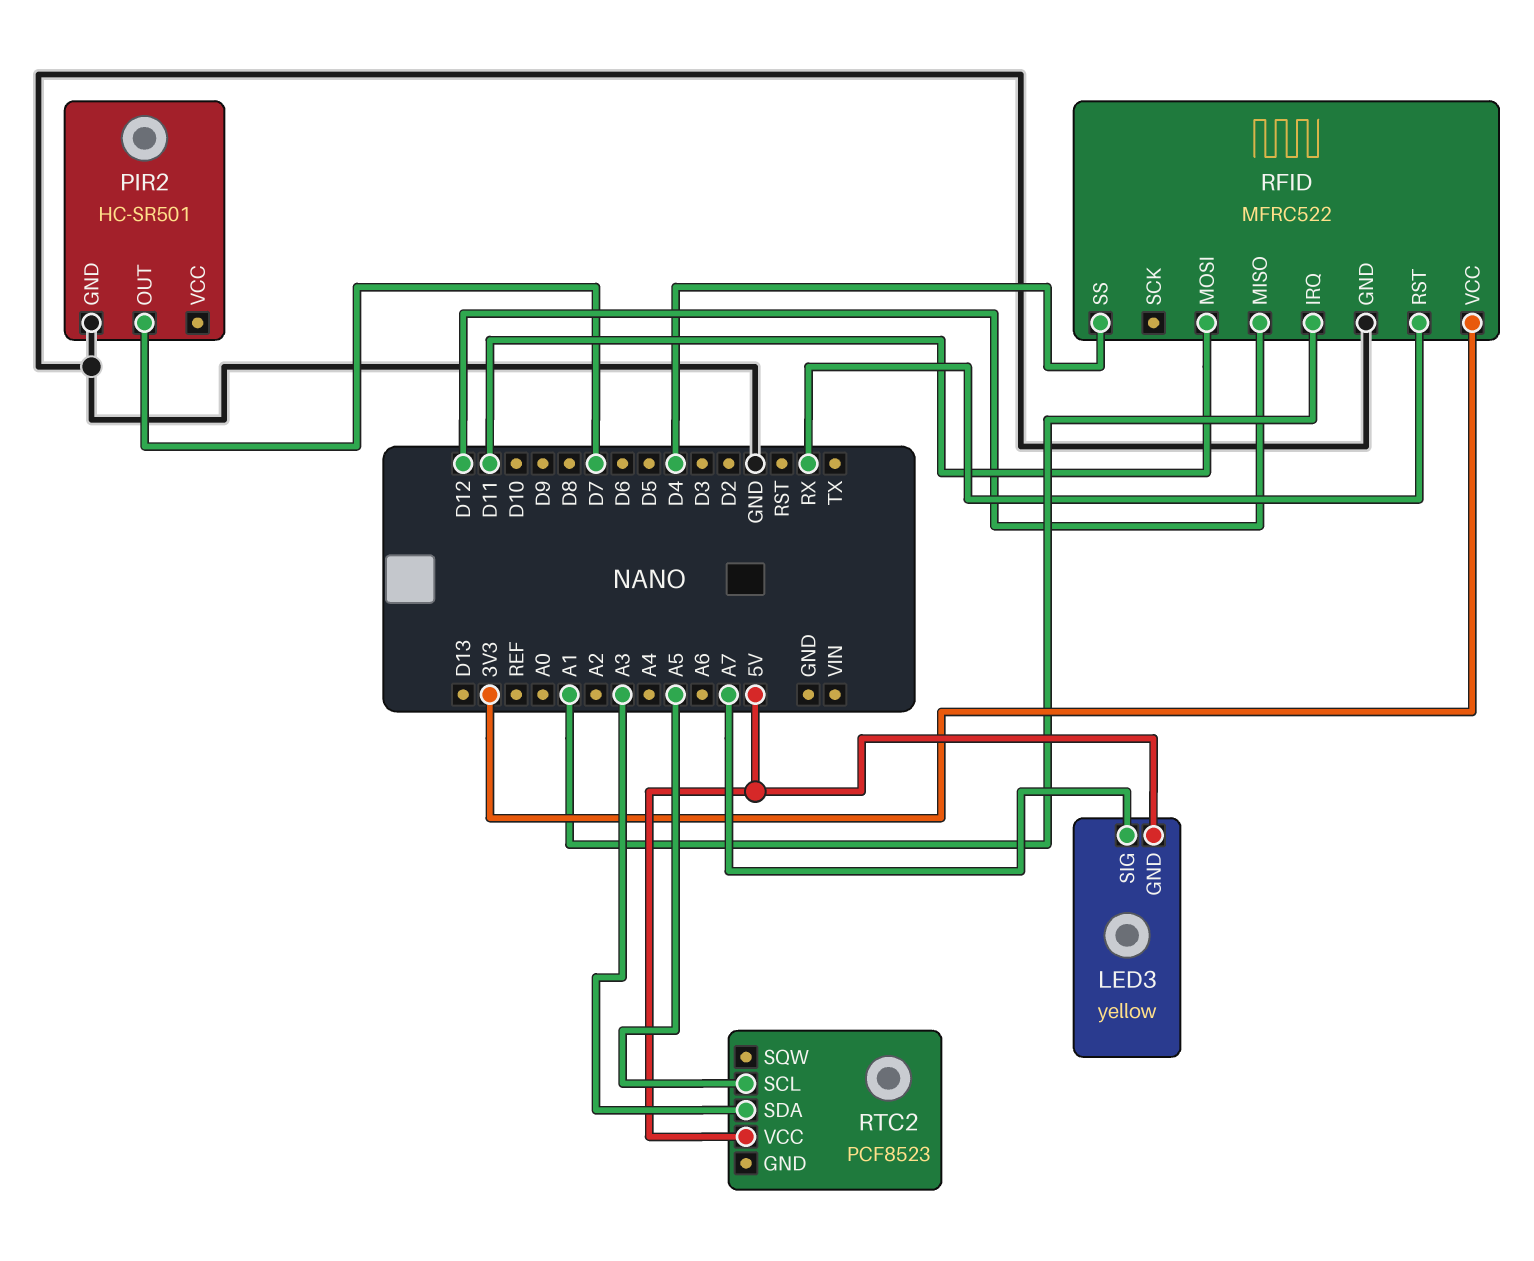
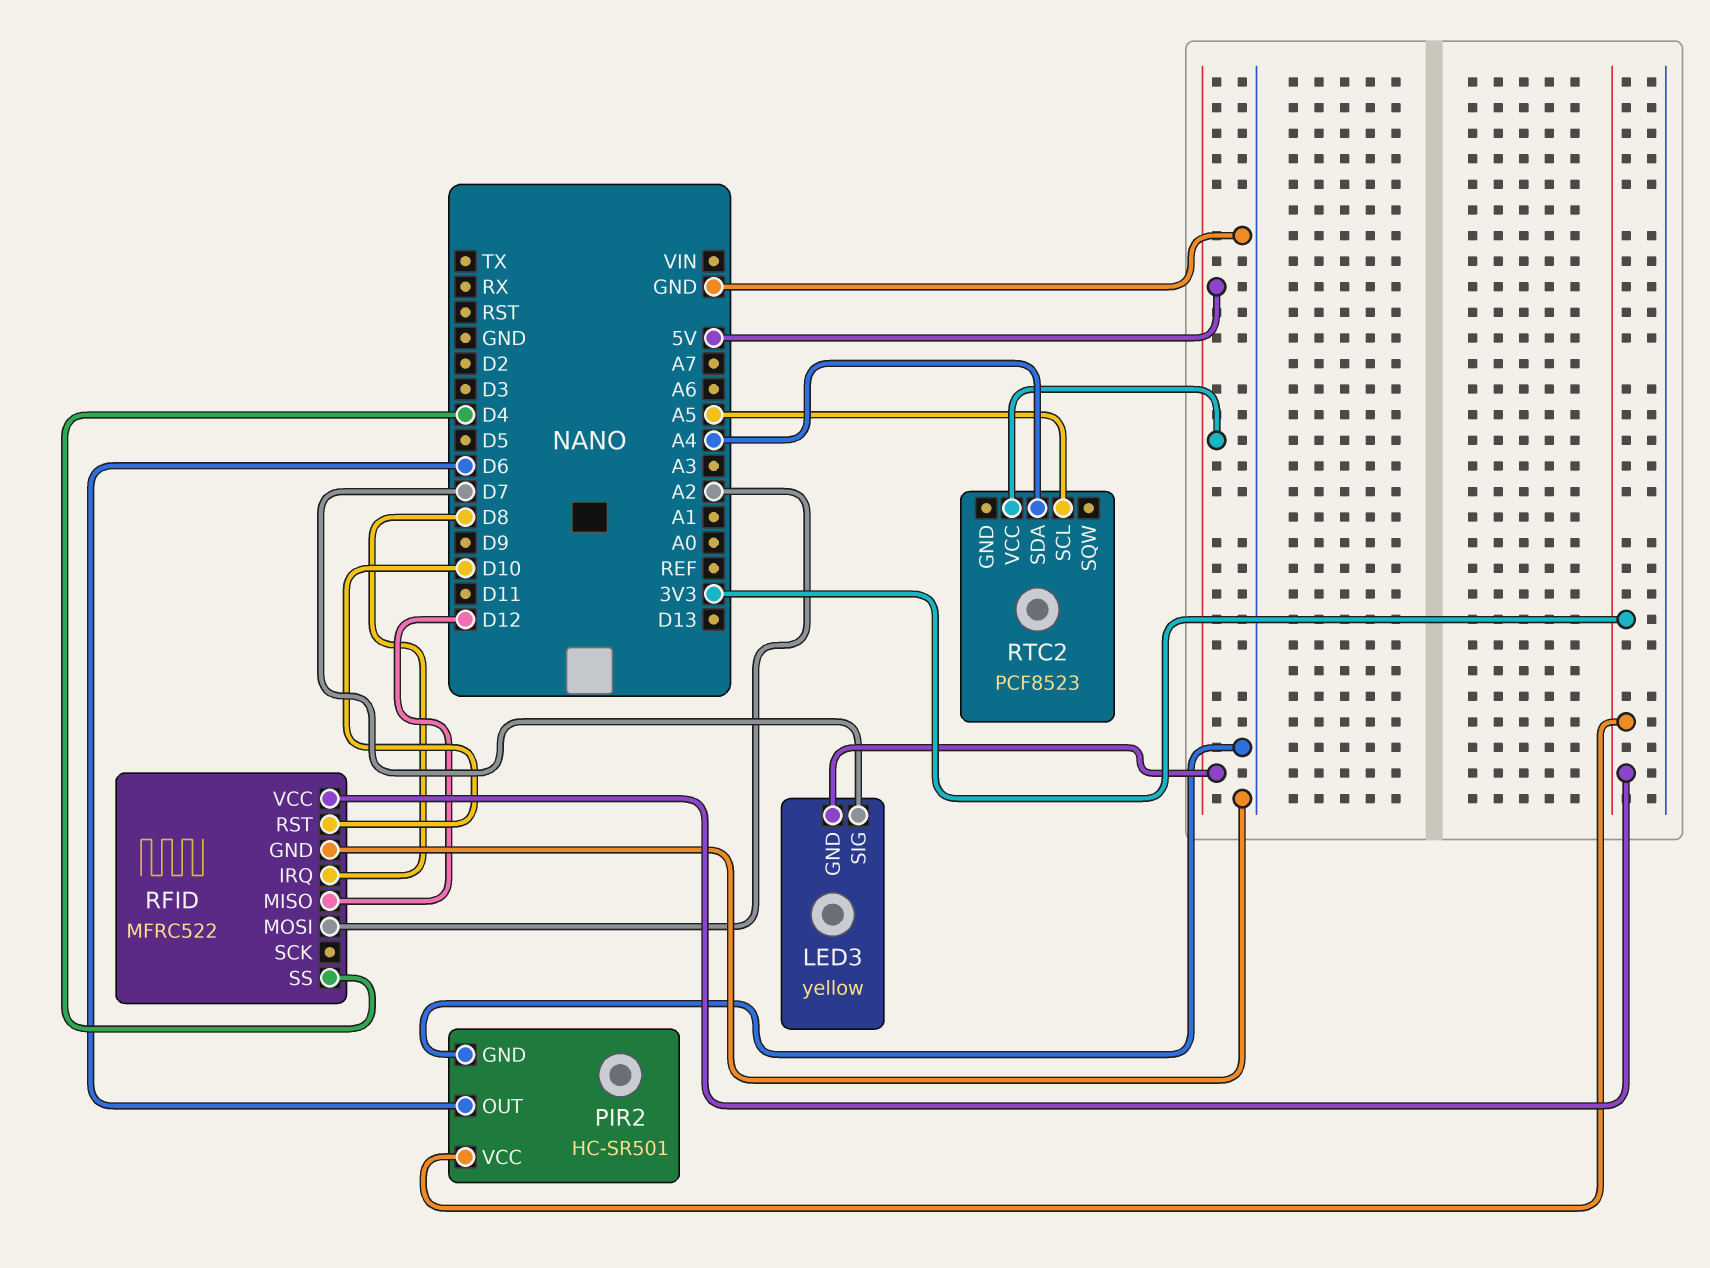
LED3 pin SIG: A7 -> D7
PIR2 pin OUT: D7 -> D6
PIR2 pin VCC: none -> 3V3
RFID pin IRQ: A1 -> D8
RFID pin MOSI: D11 -> A2
RFID pin RST: RX -> D10
RTC2 pin SDA: A3 -> A4

